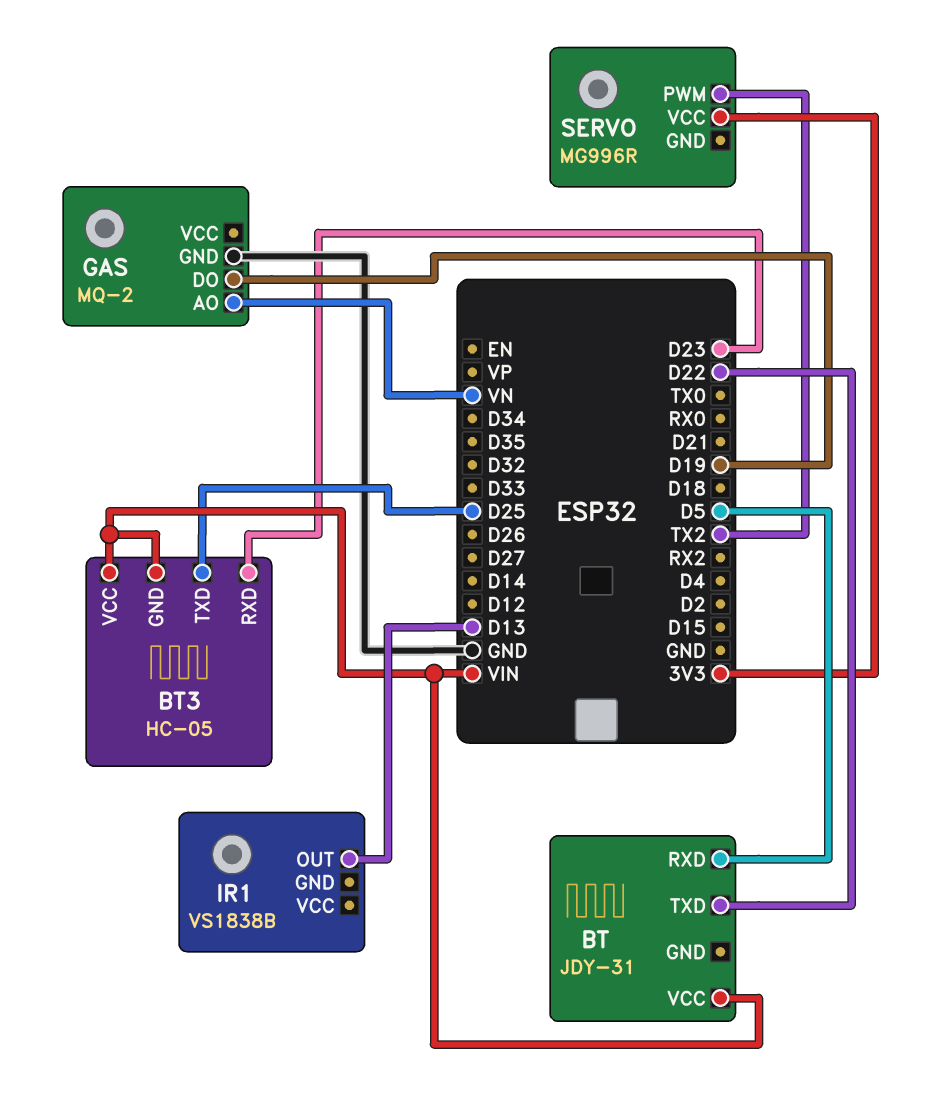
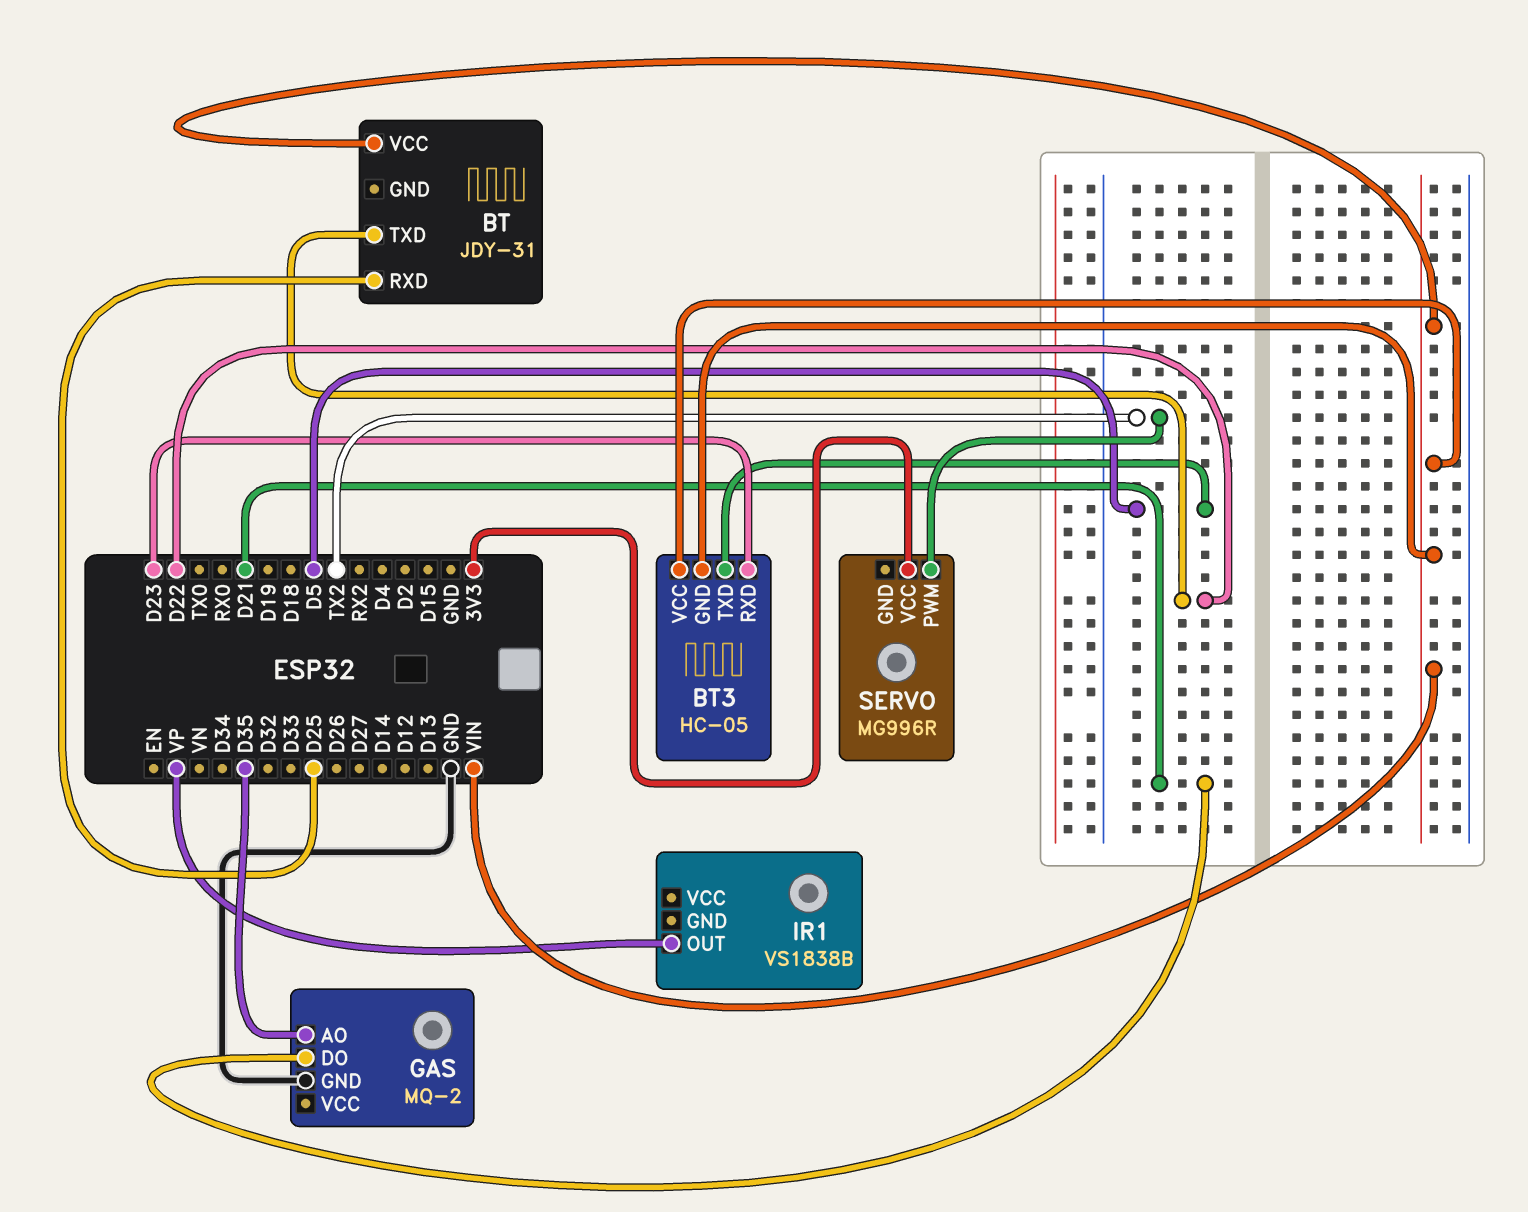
BT pin RXD: D5 -> D25
BT3 pin TXD: D25 -> D5
GAS pin AO: VN -> D35
GAS pin DO: D19 -> D21
IR1 pin OUT: D13 -> VP

